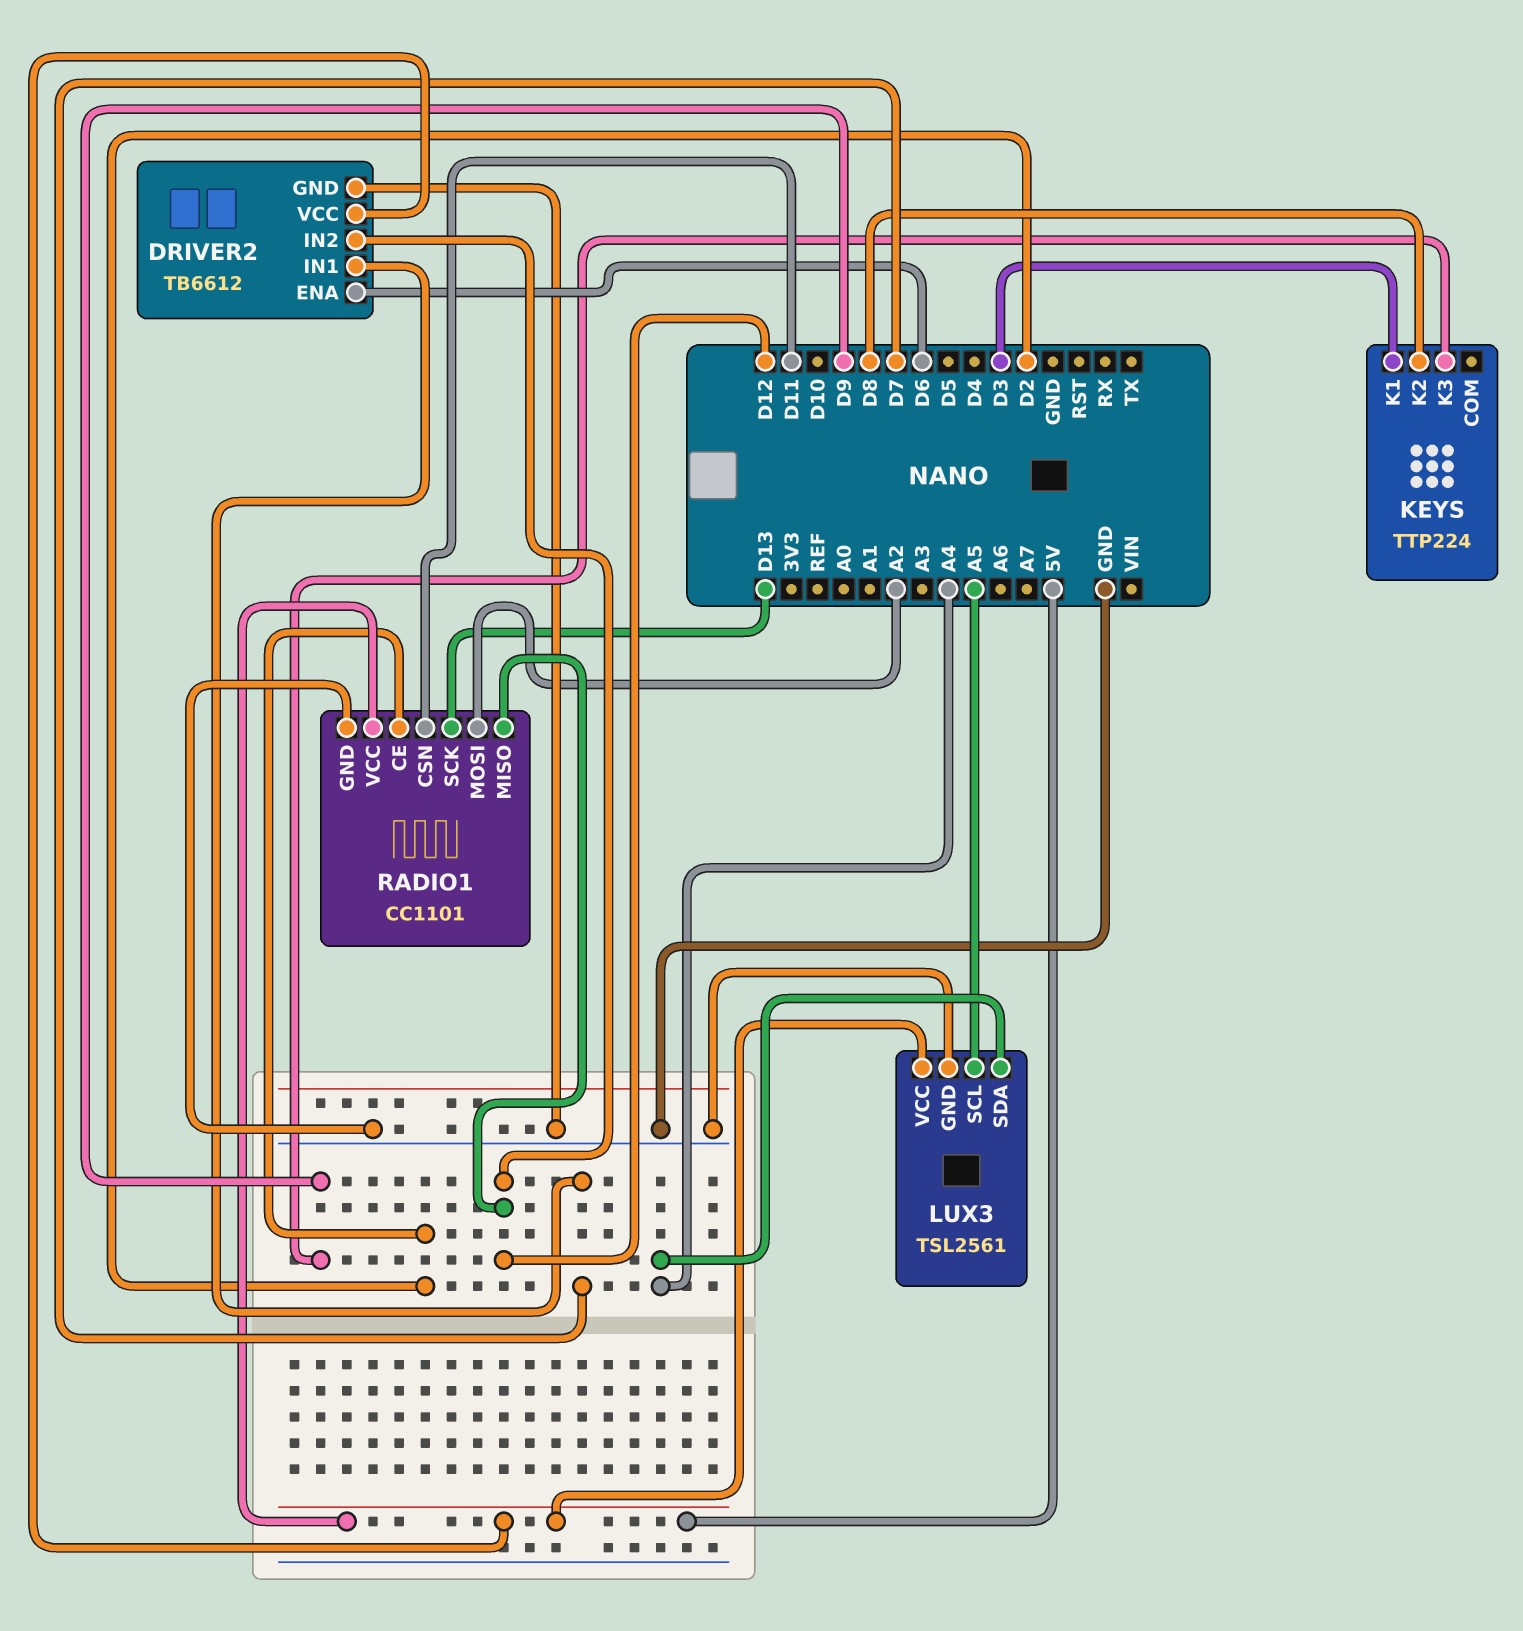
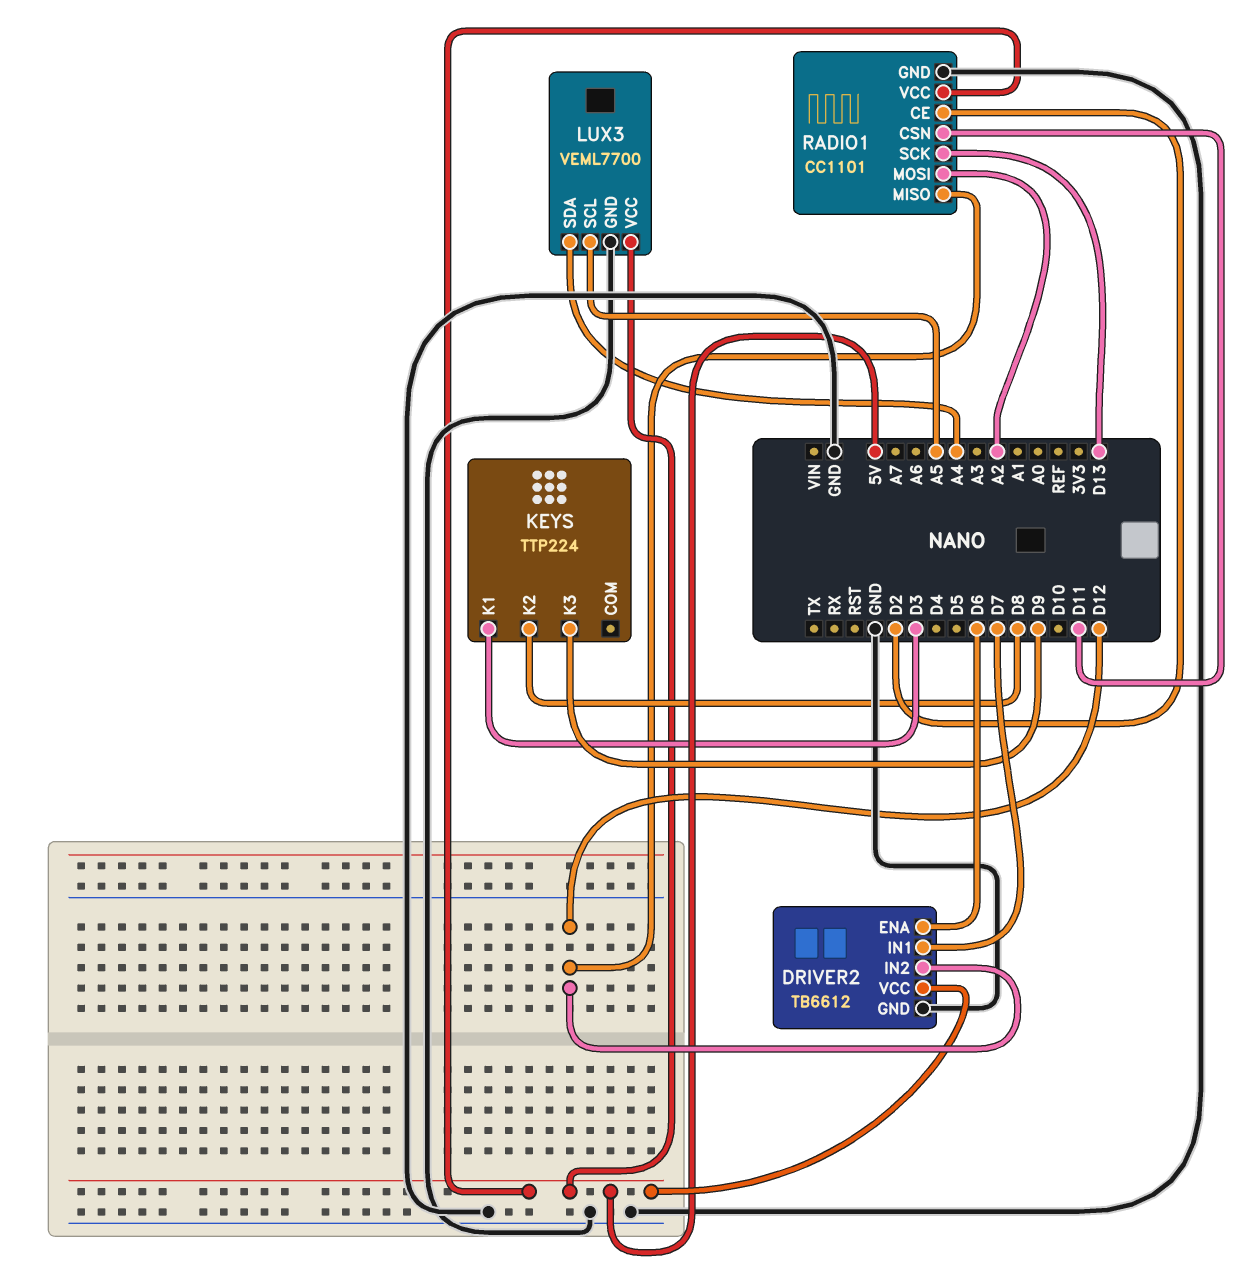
LUX3: TSL2561 -> VEML7700

